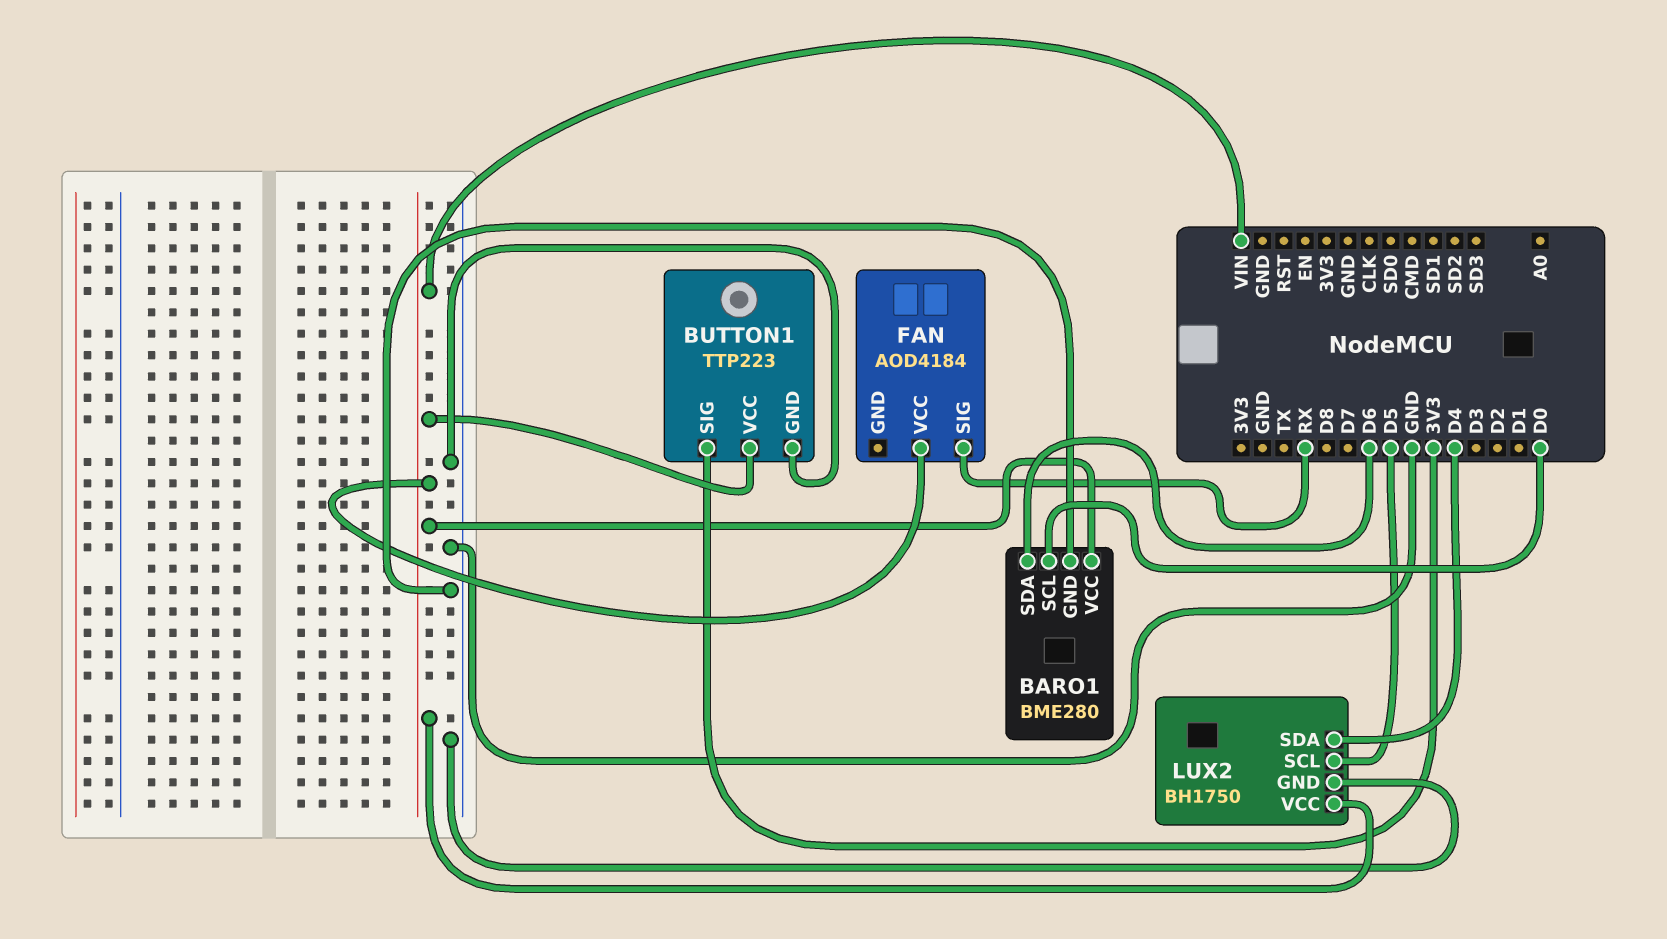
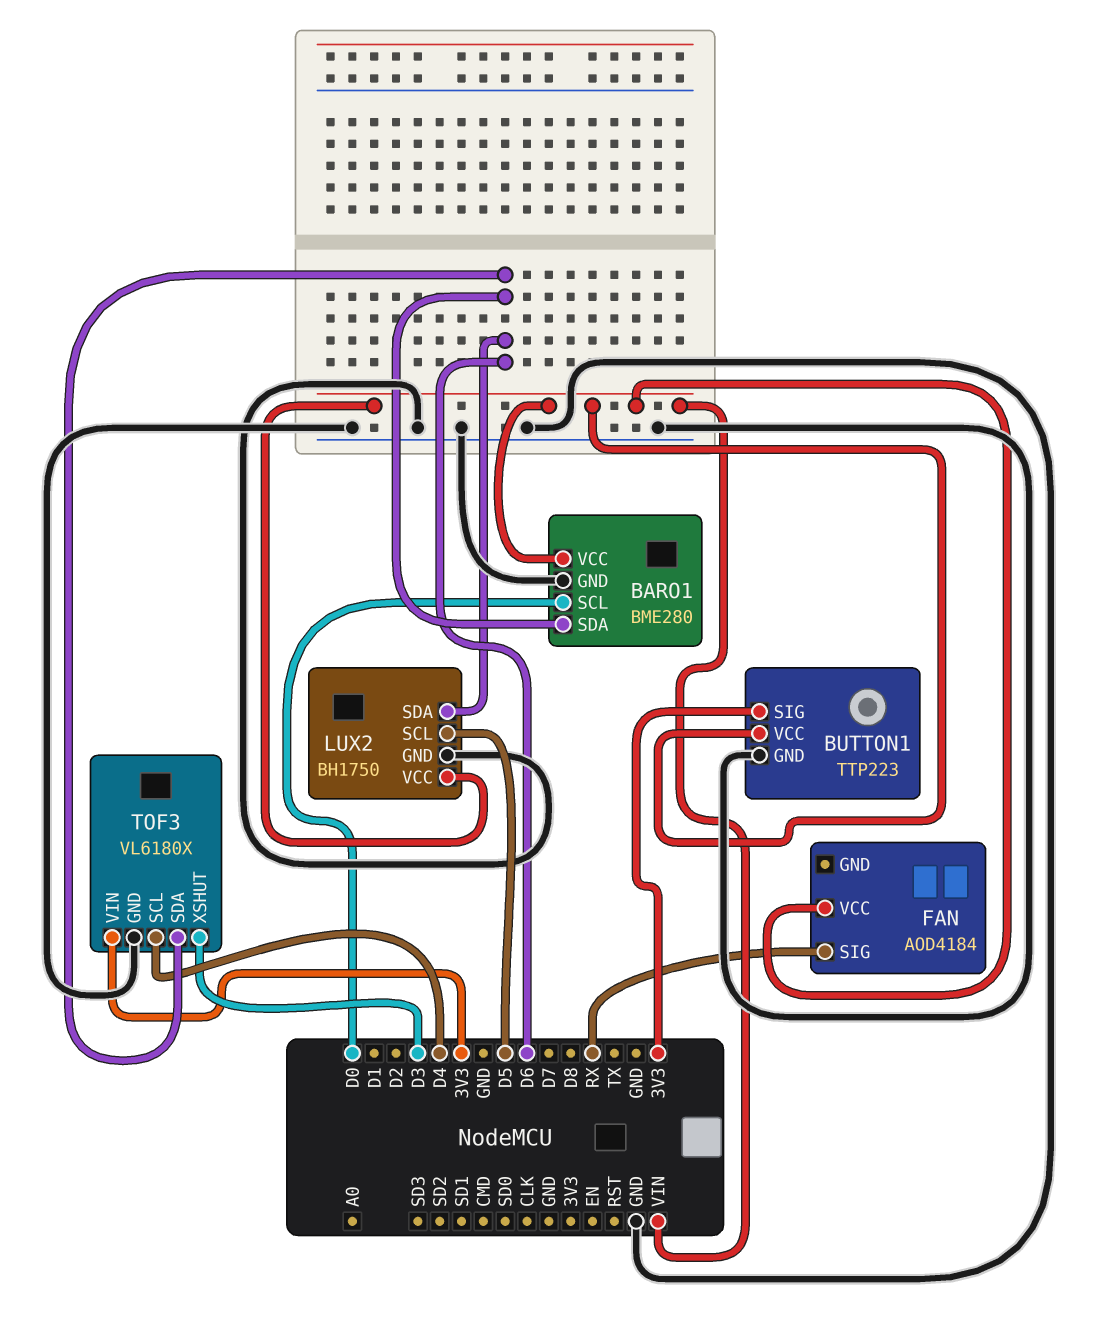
LUX2 pin SDA: D4 -> D6
TOF3: none -> VL6180X
TOF3 pin GND: none -> GND
TOF3 pin SCL: none -> D4
TOF3 pin SDA: none -> D6
TOF3 pin VIN: none -> 3V3
TOF3 pin XSHUT: none -> D3

